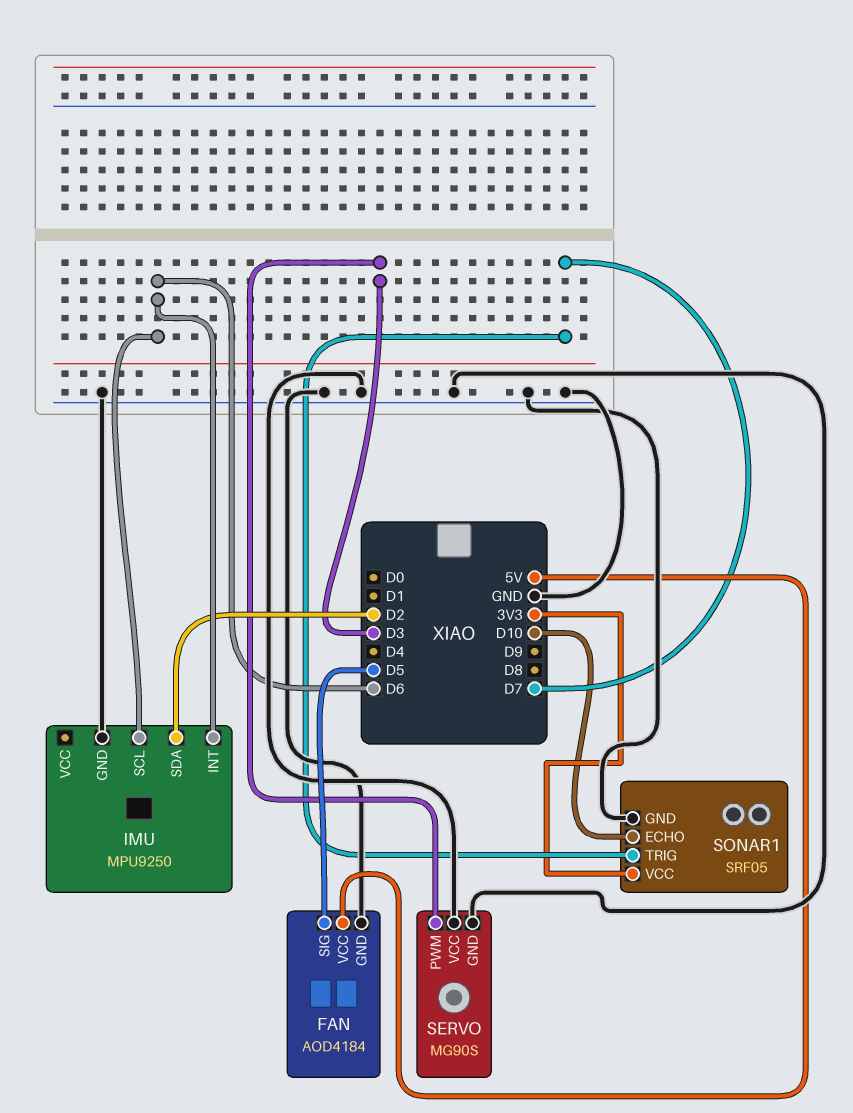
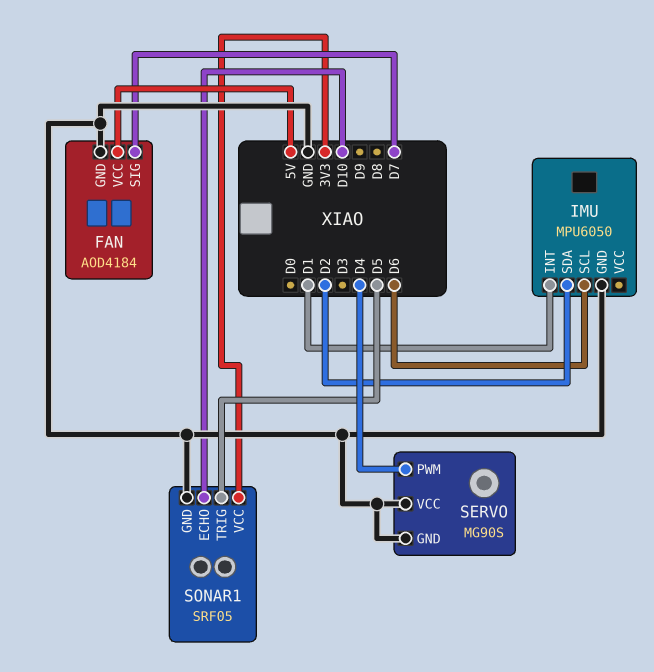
FAN pin SIG: D5 -> D7
IMU: MPU9250 -> MPU6050
IMU pin INT: D6 -> D1
SERVO pin PWM: D3 -> D4
SONAR1 pin TRIG: D7 -> D5

